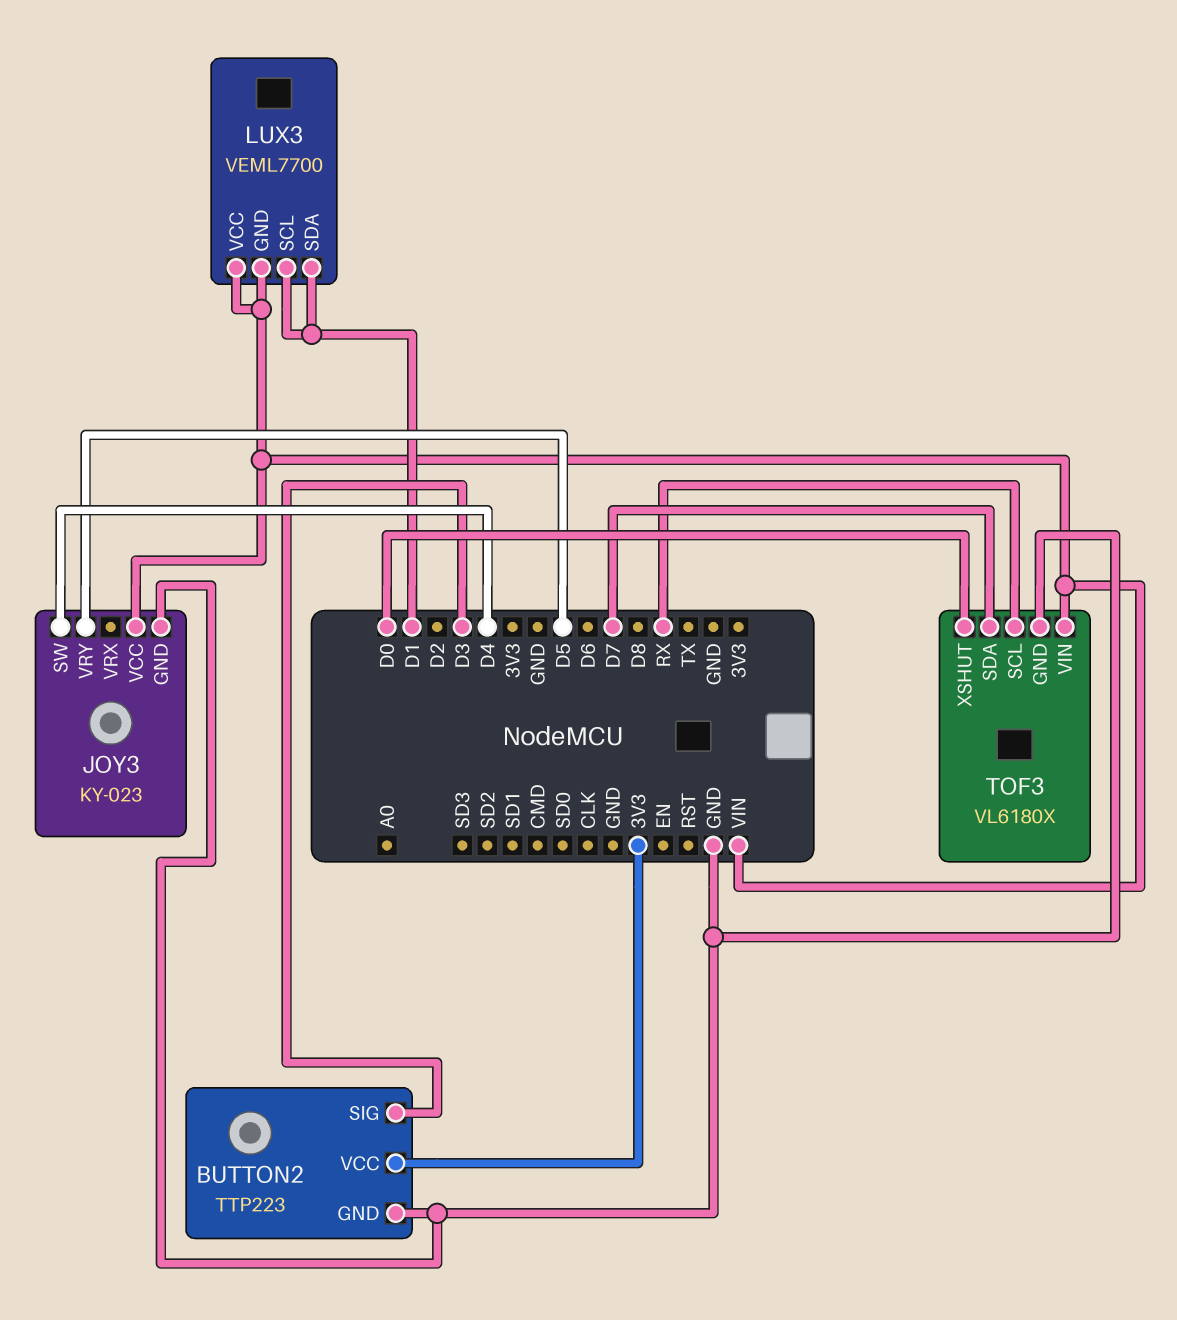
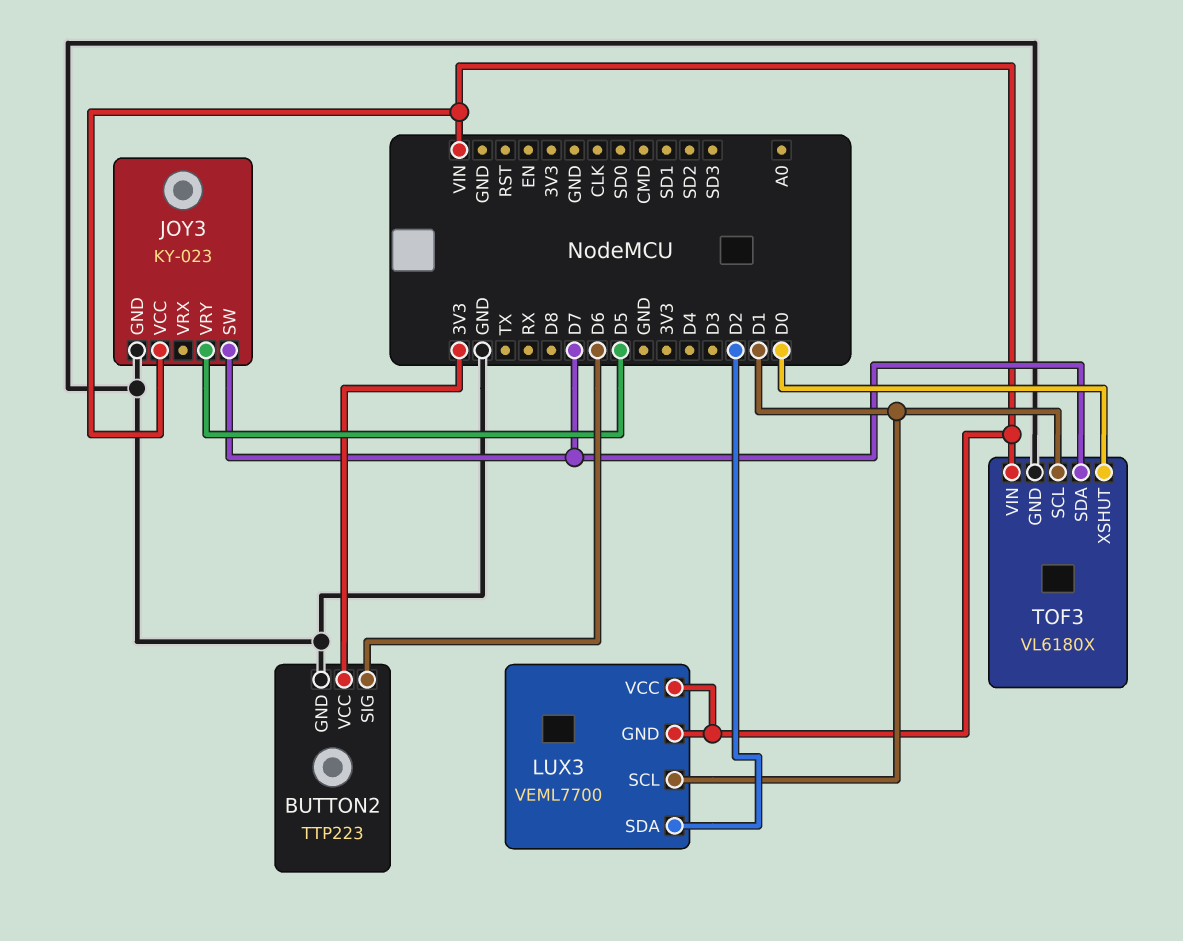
BUTTON2 pin SIG: D3 -> D6
JOY3 pin SW: D4 -> D7
LUX3 pin SDA: D1 -> D2
TOF3 pin SCL: RX -> D1

